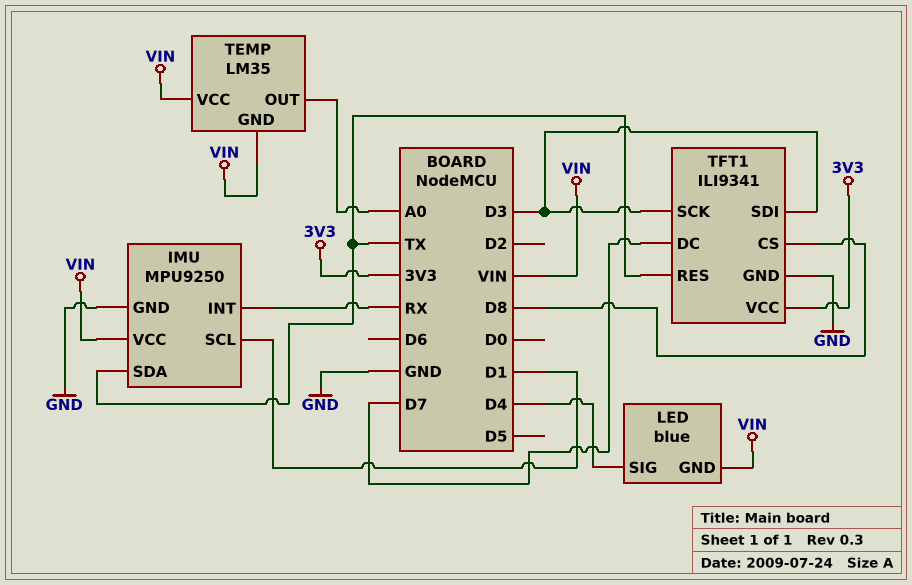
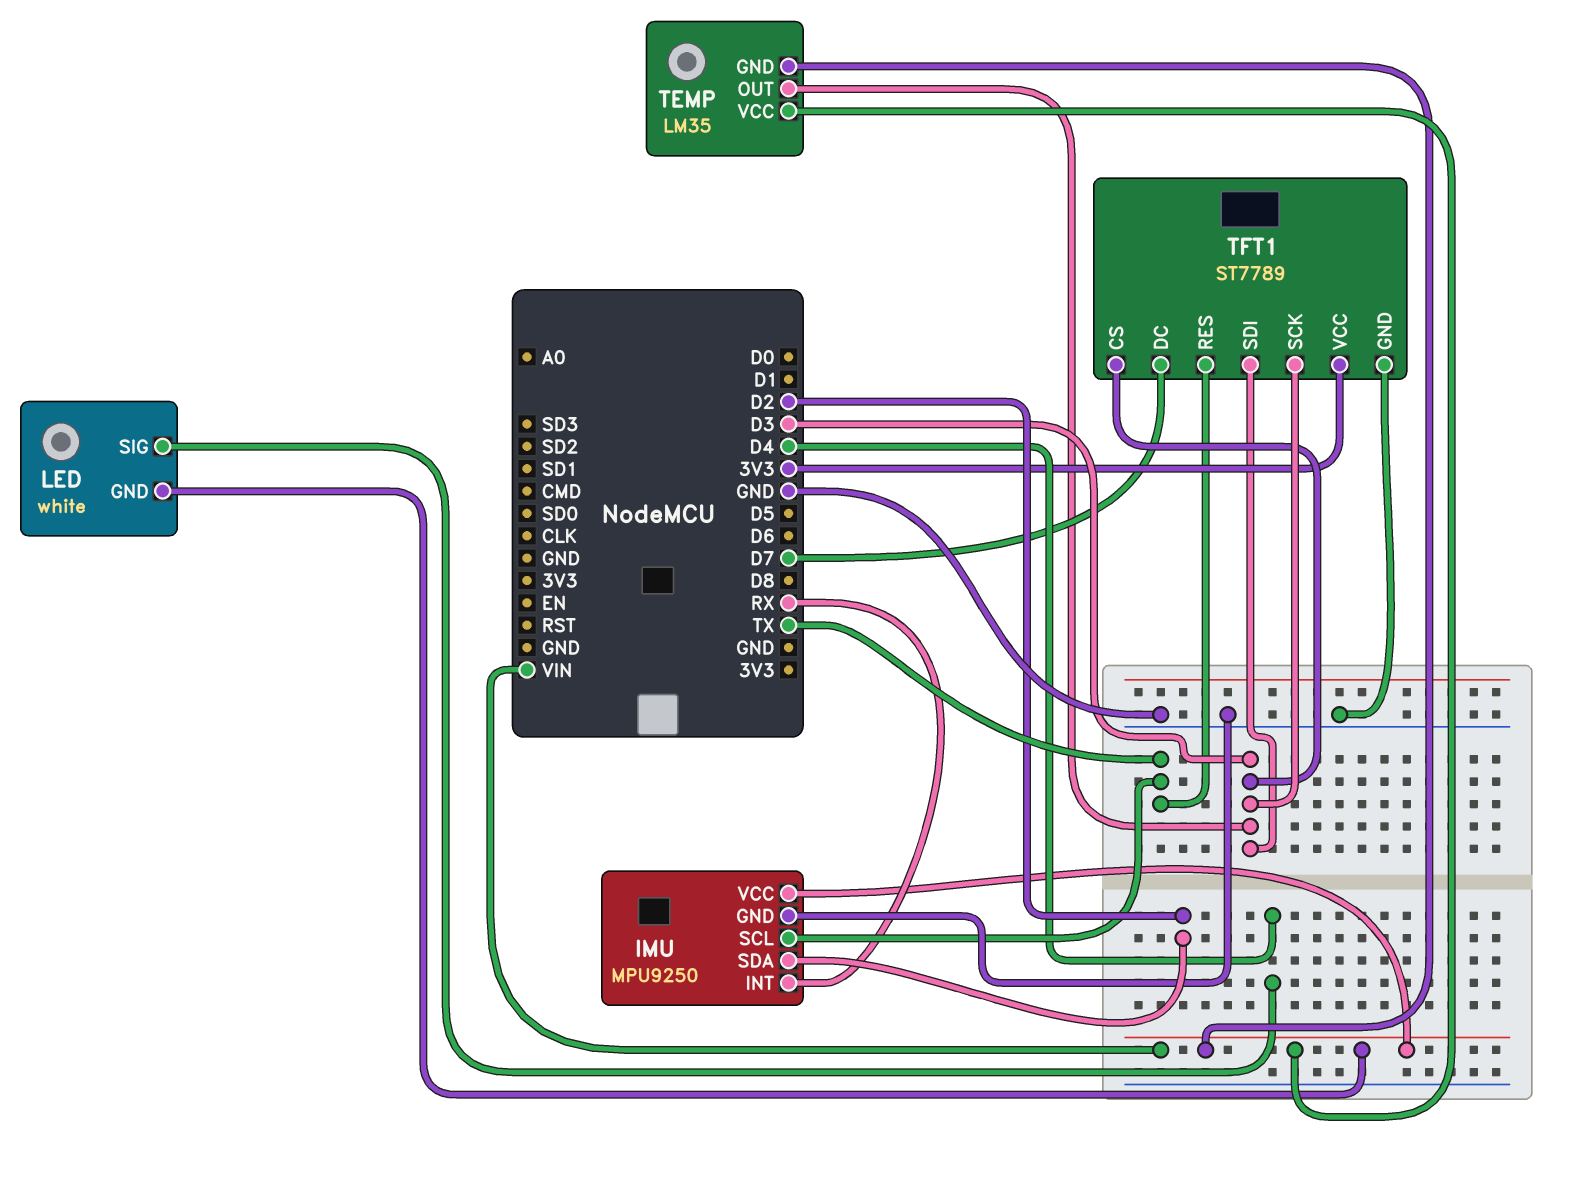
IMU pin SCL: D1 -> TX
IMU pin SDA: TX -> D2
LED: blue -> white
TEMP pin OUT: A0 -> D3
TFT1: ILI9341 -> ST7789
TFT1 pin CS: D8 -> D3

